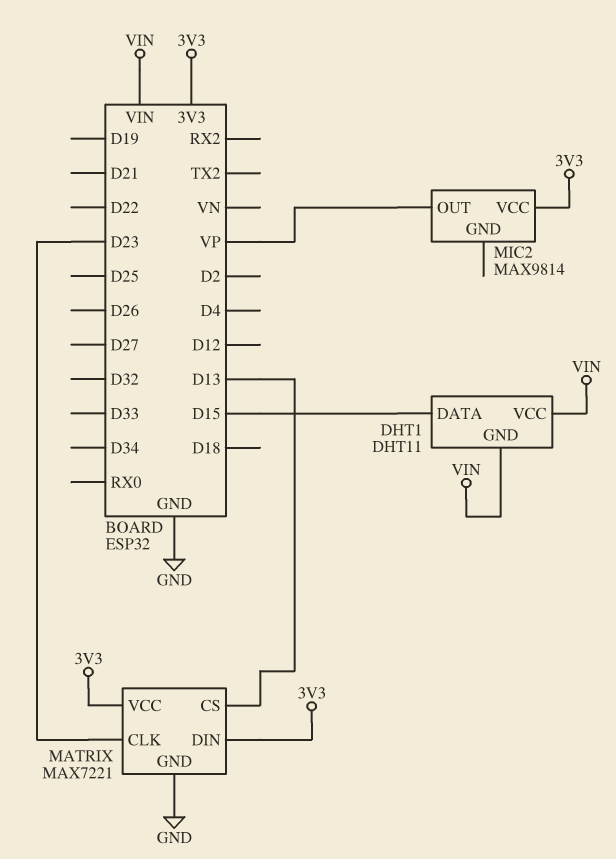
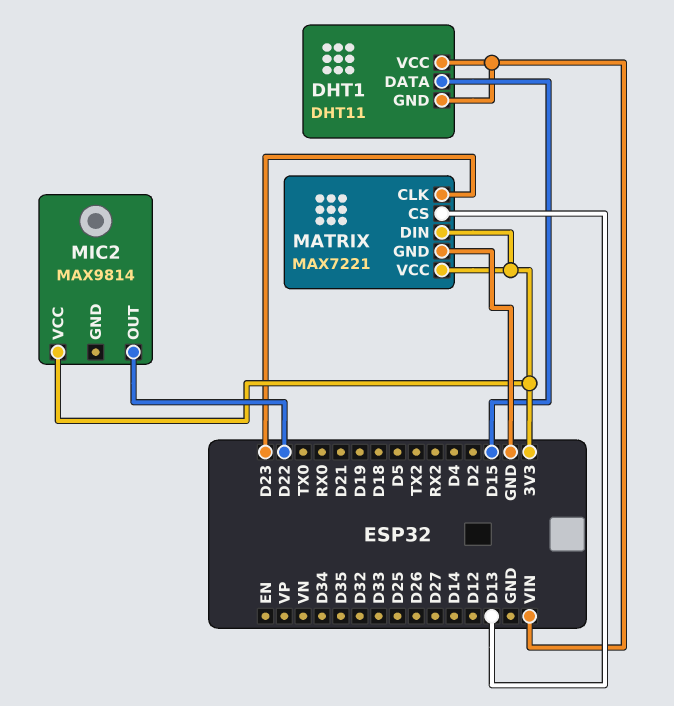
MIC2 pin OUT: VP -> D22

